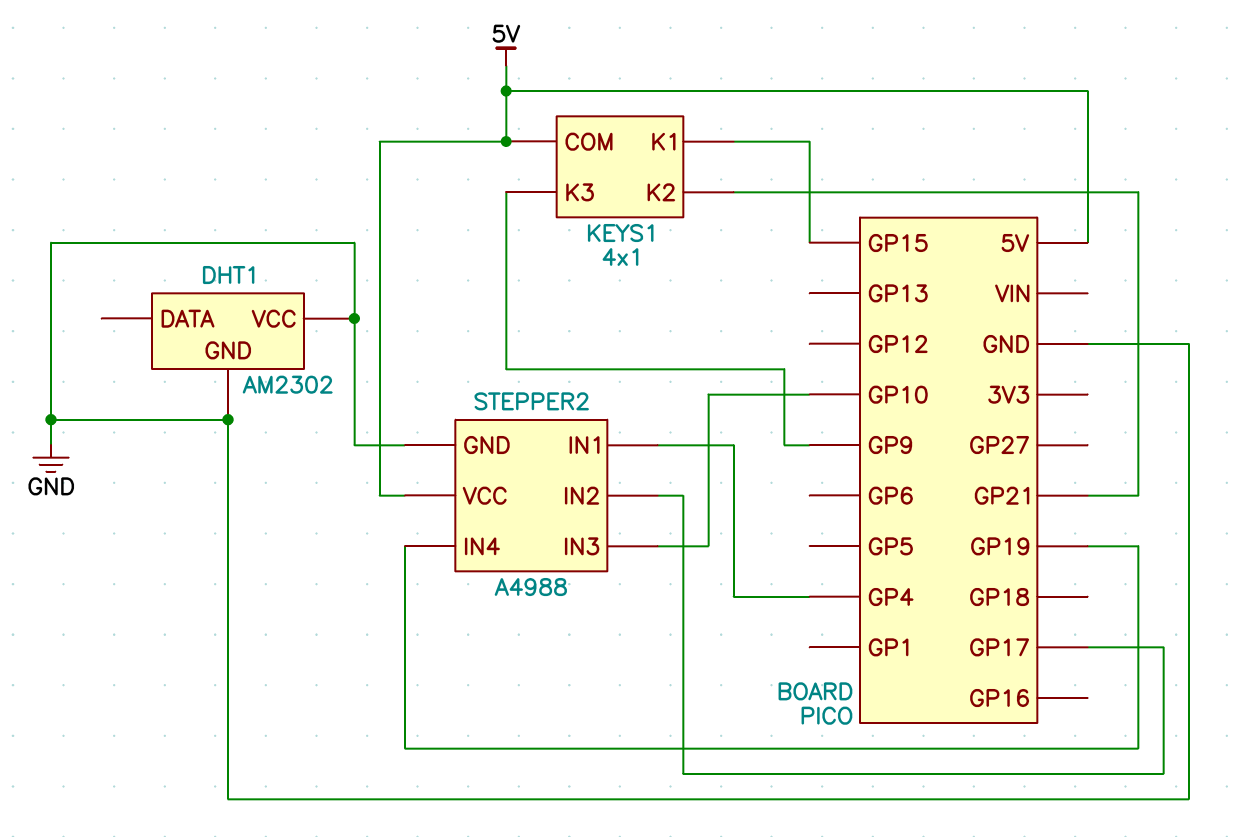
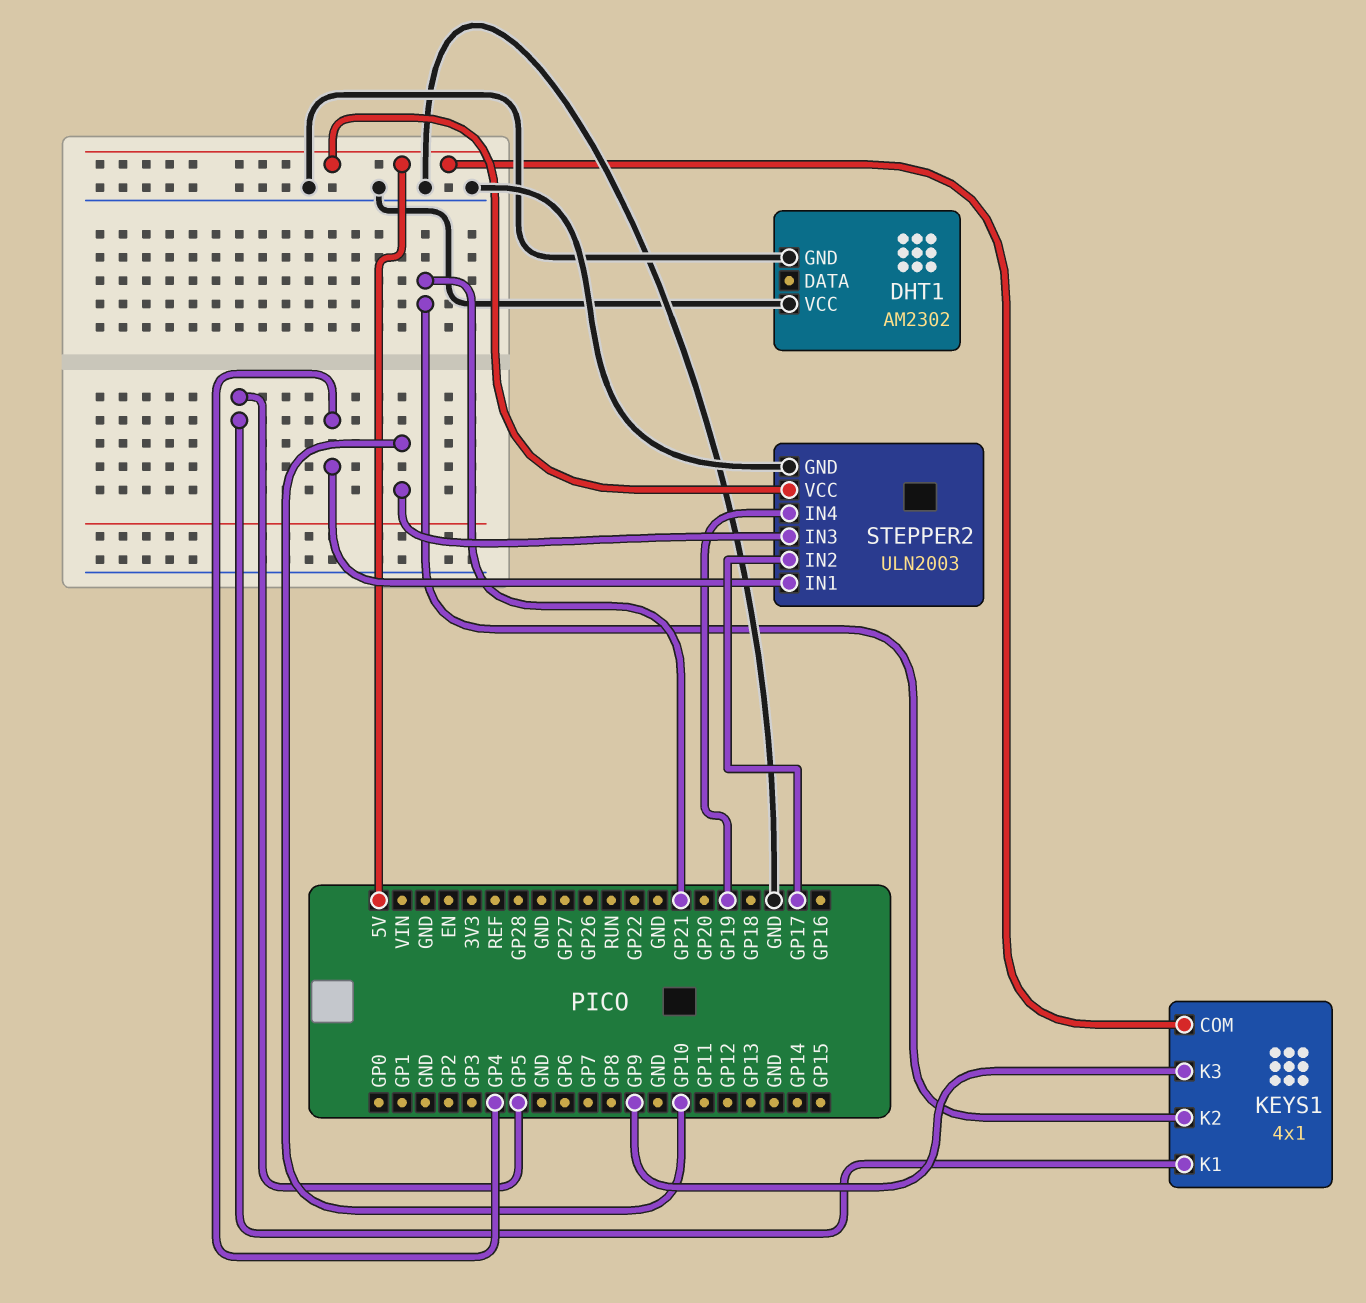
KEYS1 pin K1: GP15 -> GP5
STEPPER2: A4988 -> ULN2003

